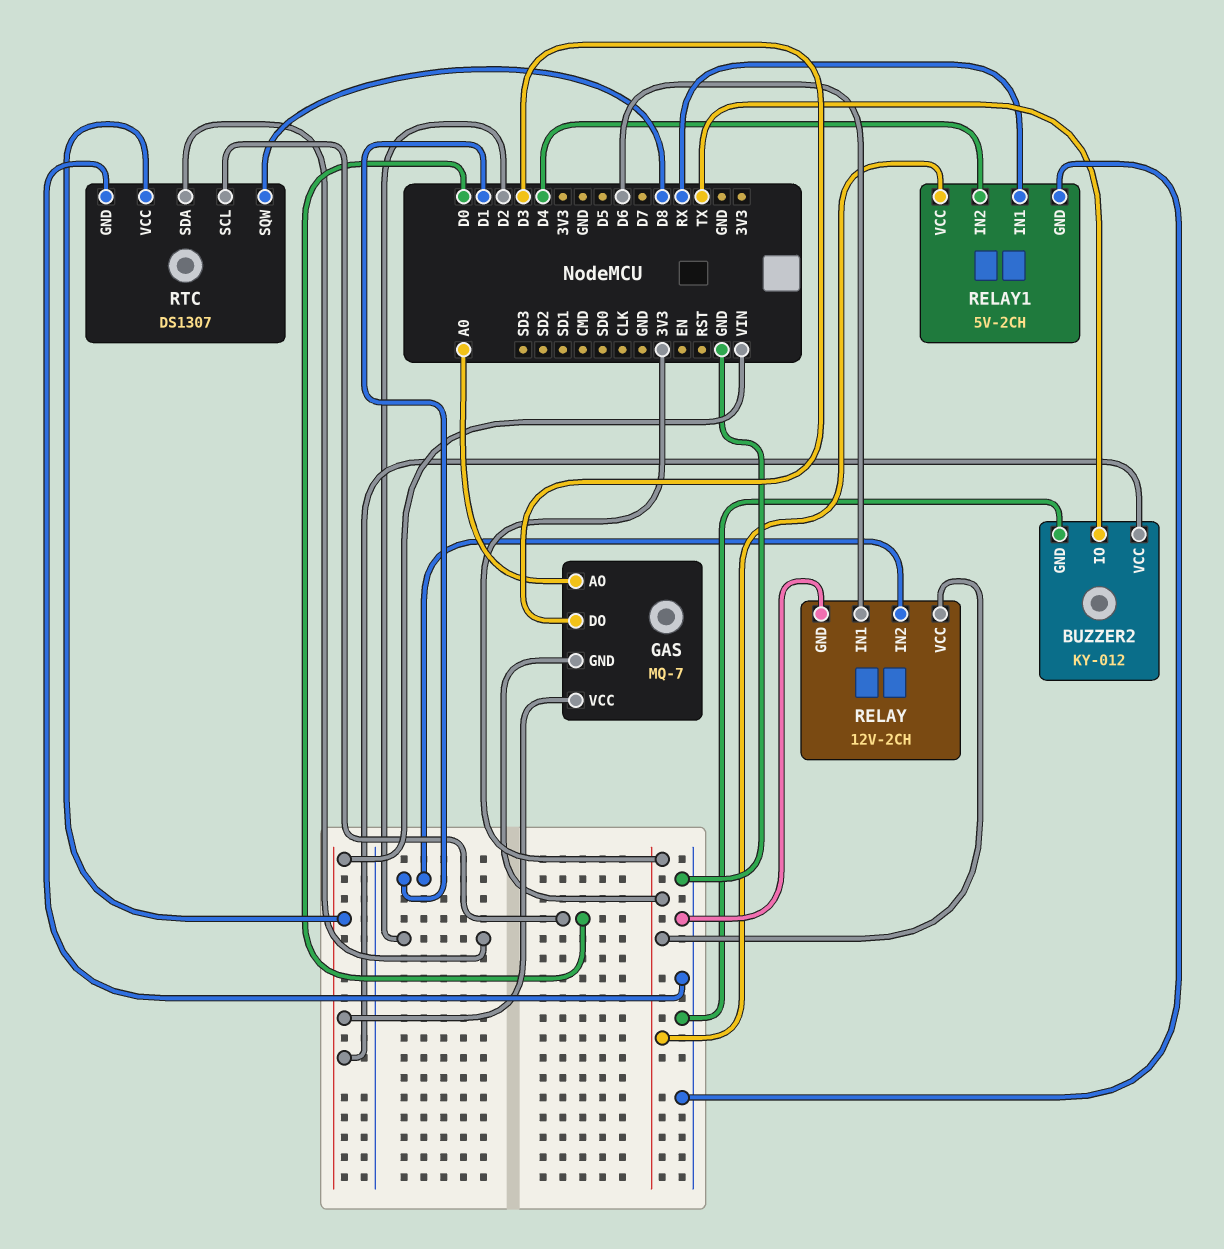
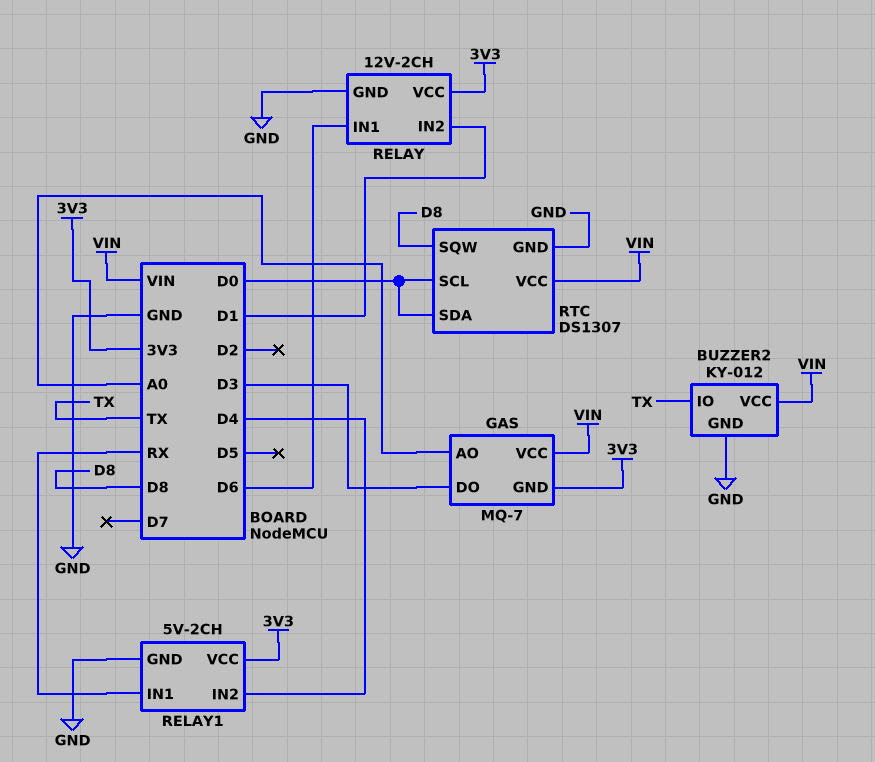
RTC pin SDA: D2 -> D0

